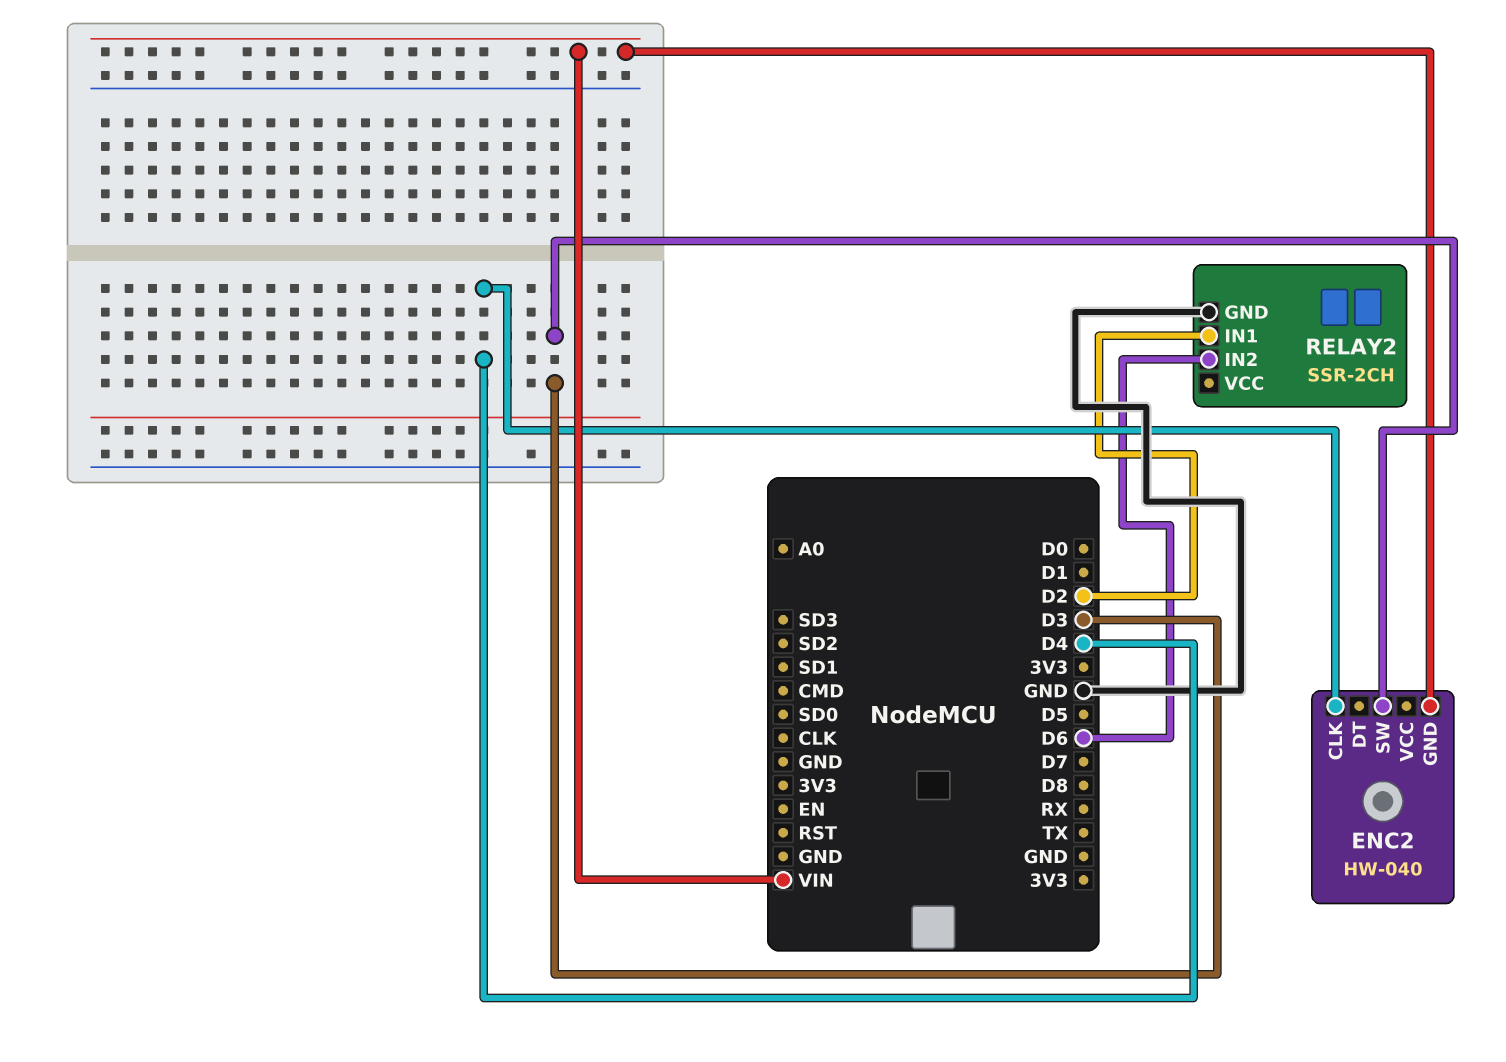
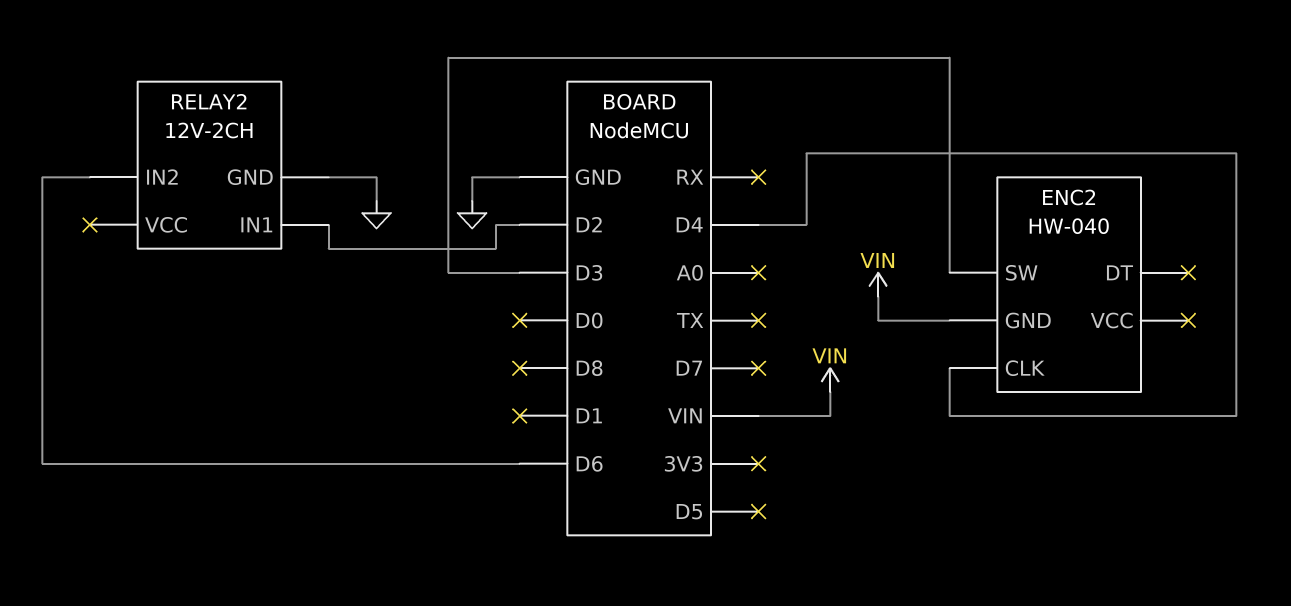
RELAY2: SSR-2CH -> 12V-2CH

